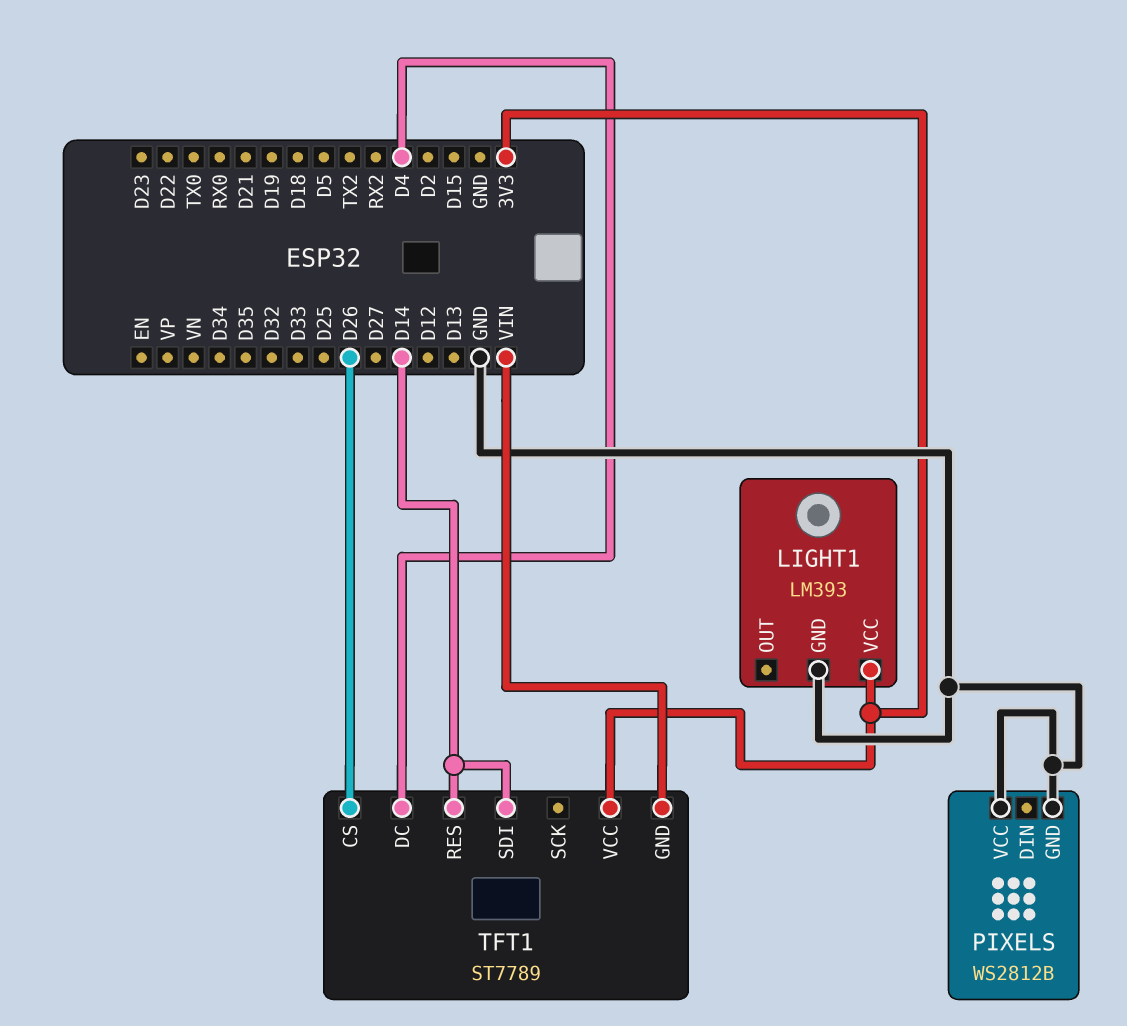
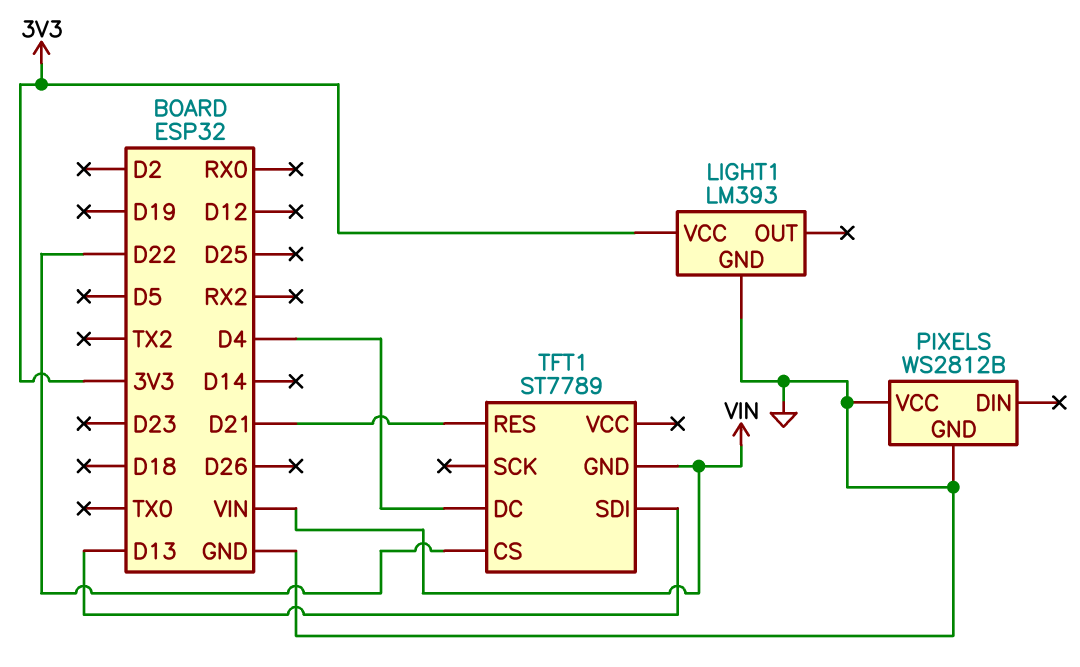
TFT1 pin CS: D26 -> D22
TFT1 pin RES: D14 -> D21
TFT1 pin SDI: D14 -> D13
TFT1 pin VCC: 3V3 -> none

